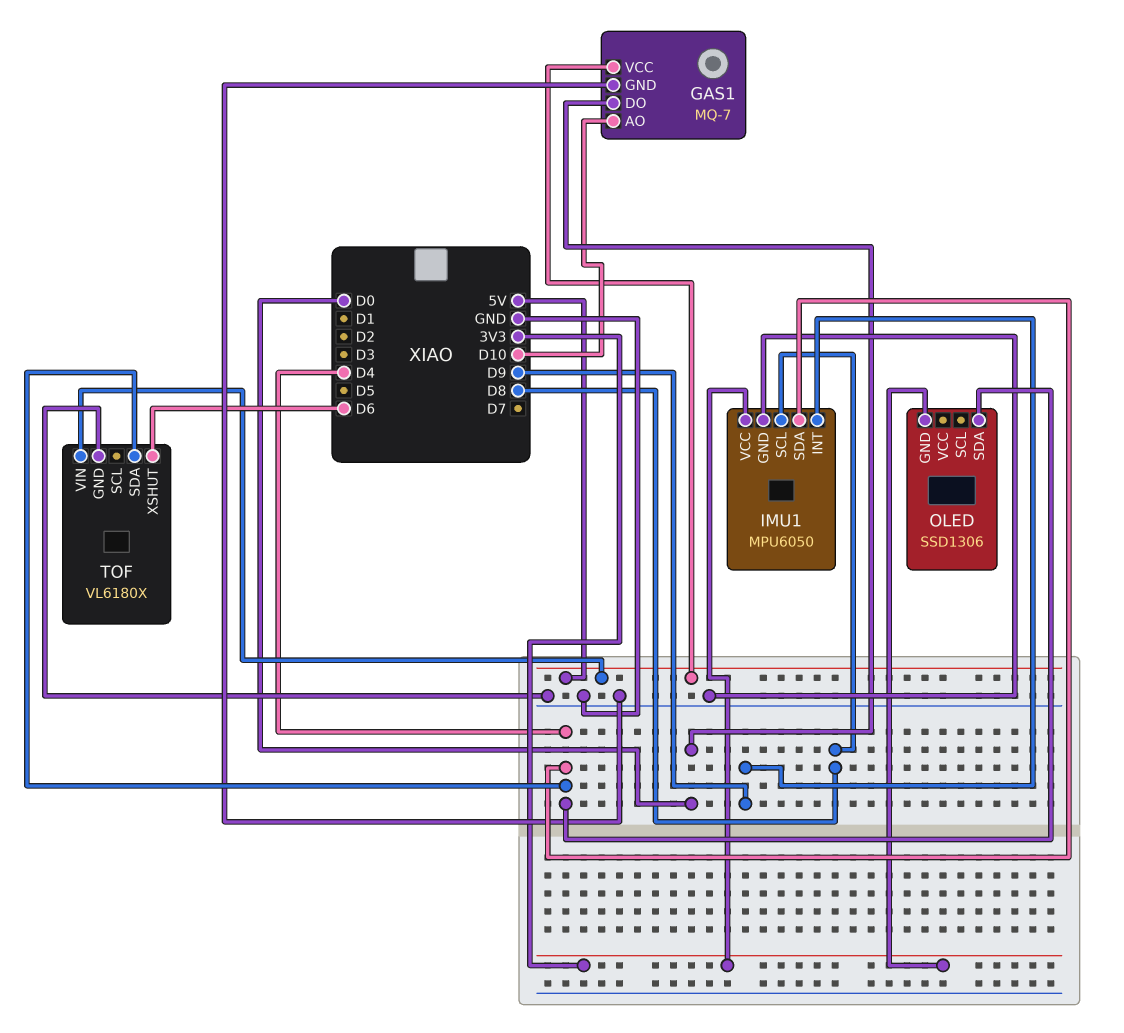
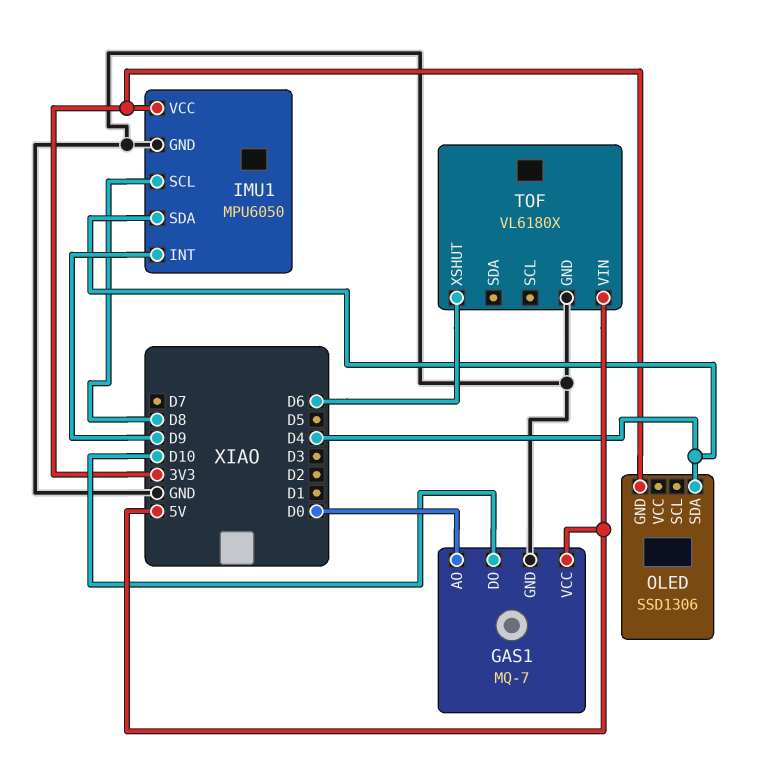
GAS1 pin AO: D10 -> D0
GAS1 pin DO: D0 -> D10
TOF pin SDA: D4 -> none

